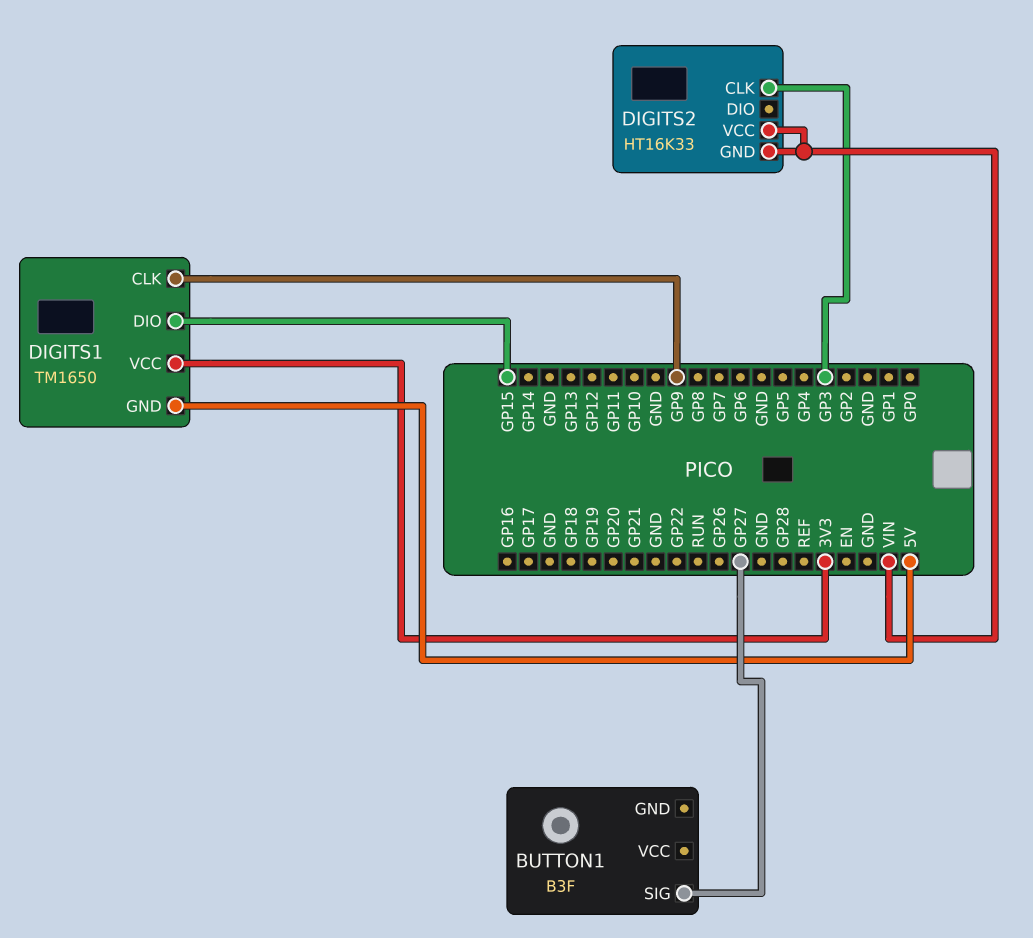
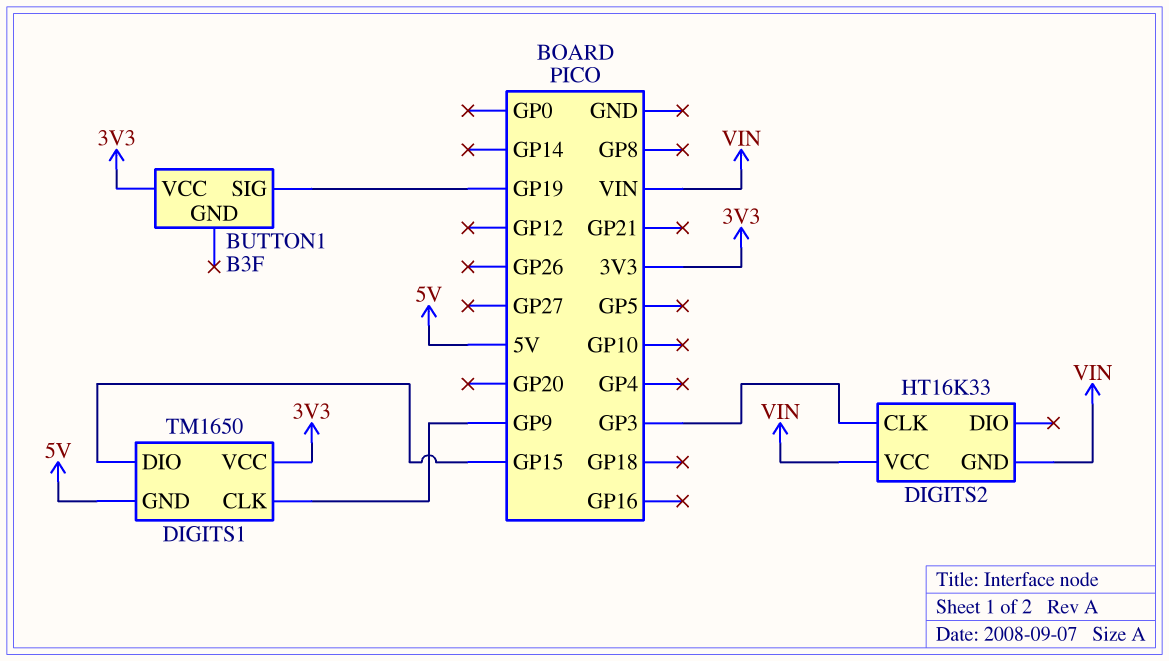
BUTTON1 pin SIG: GP27 -> GP19
BUTTON1 pin VCC: none -> 3V3

